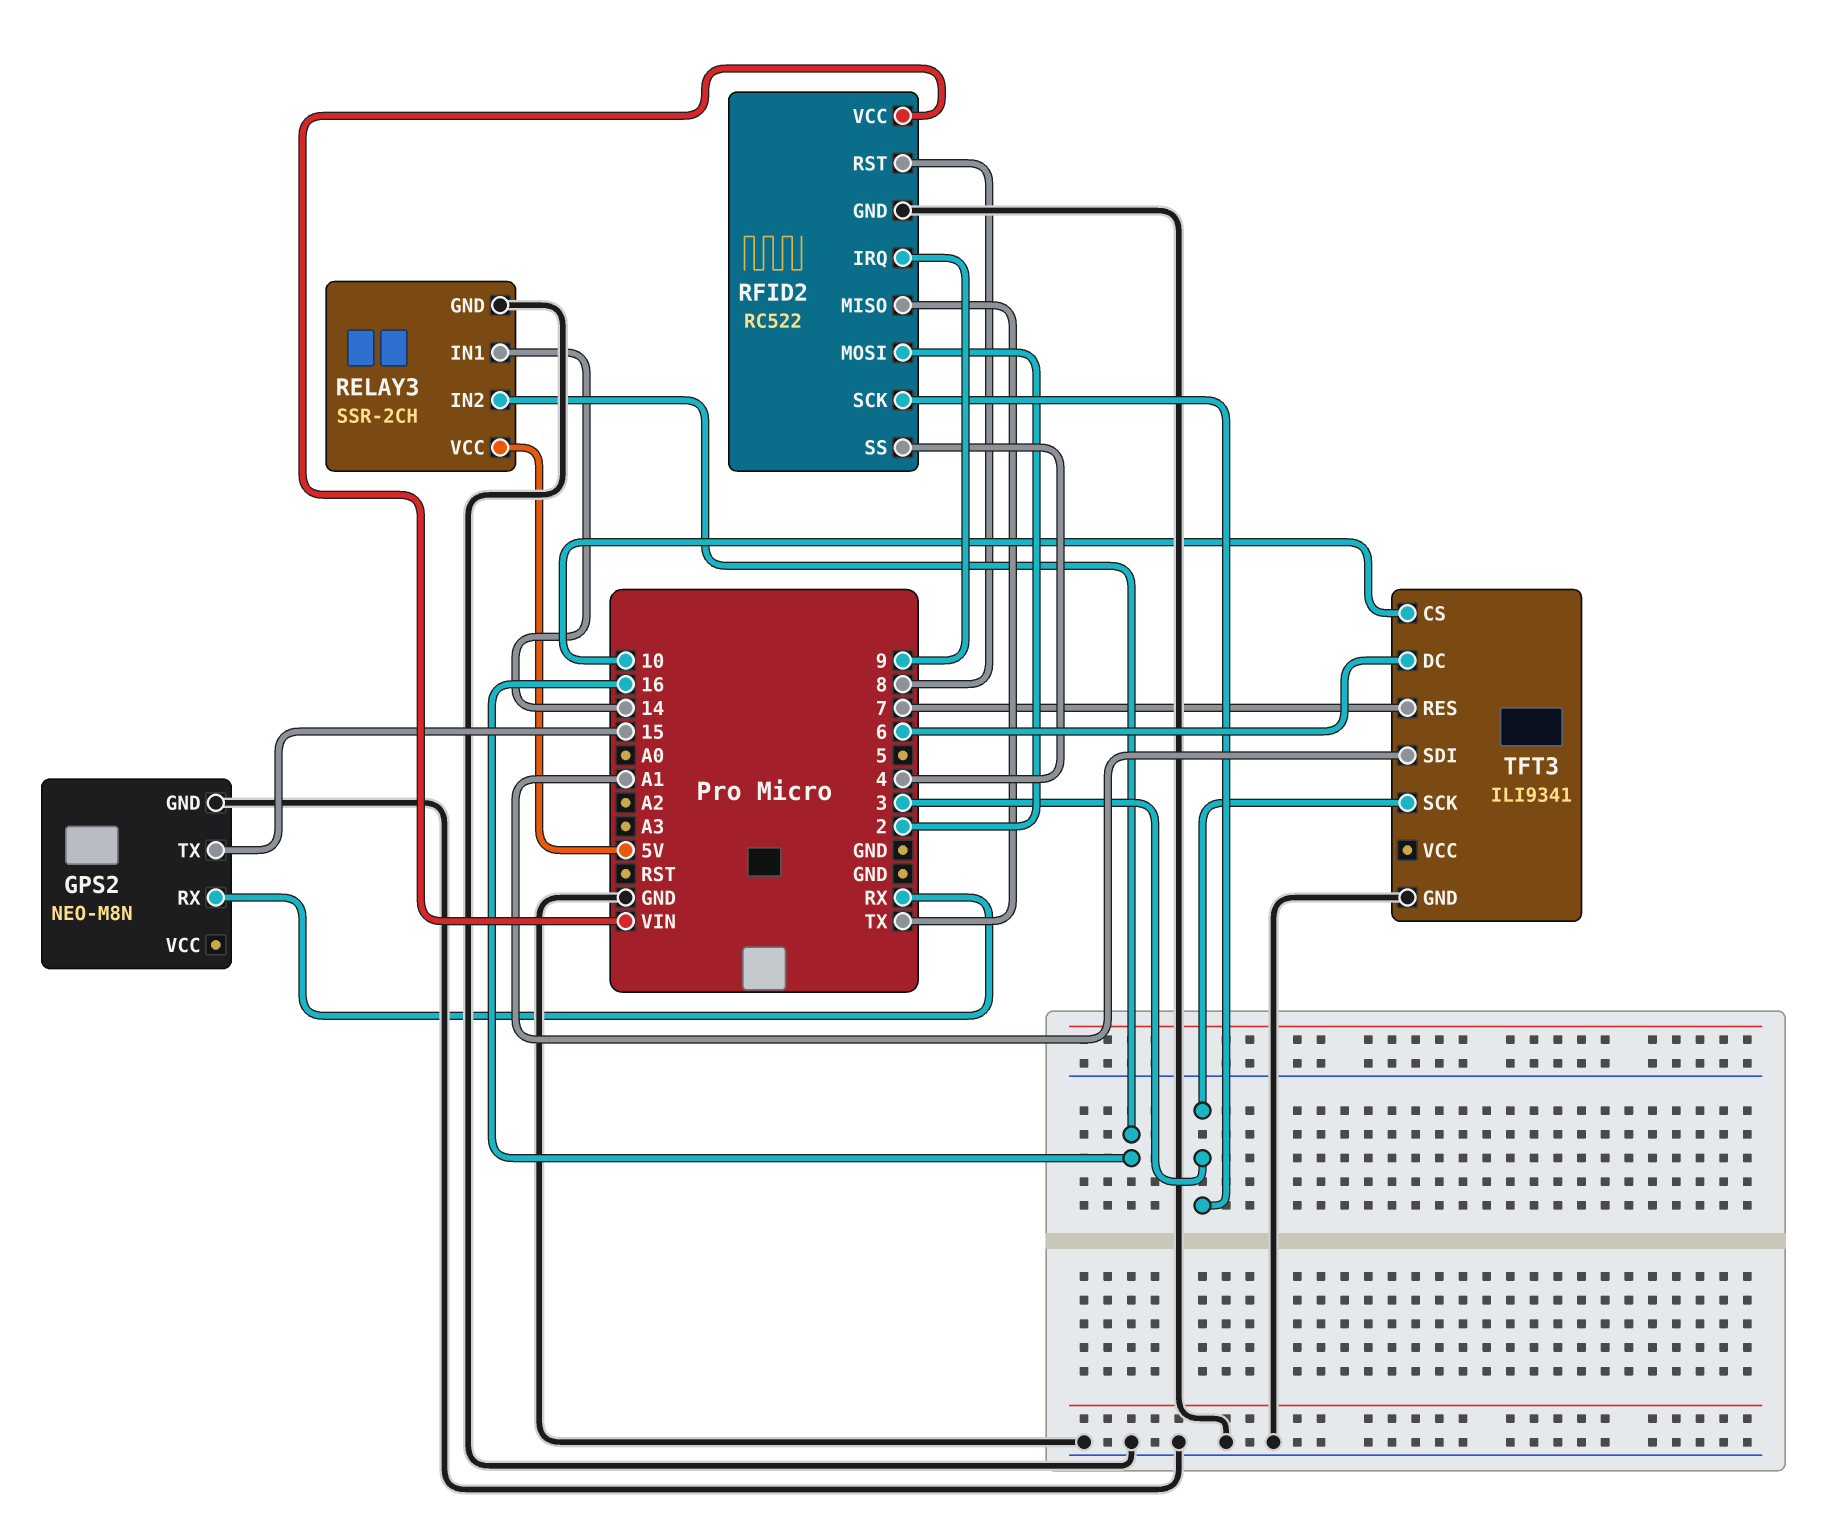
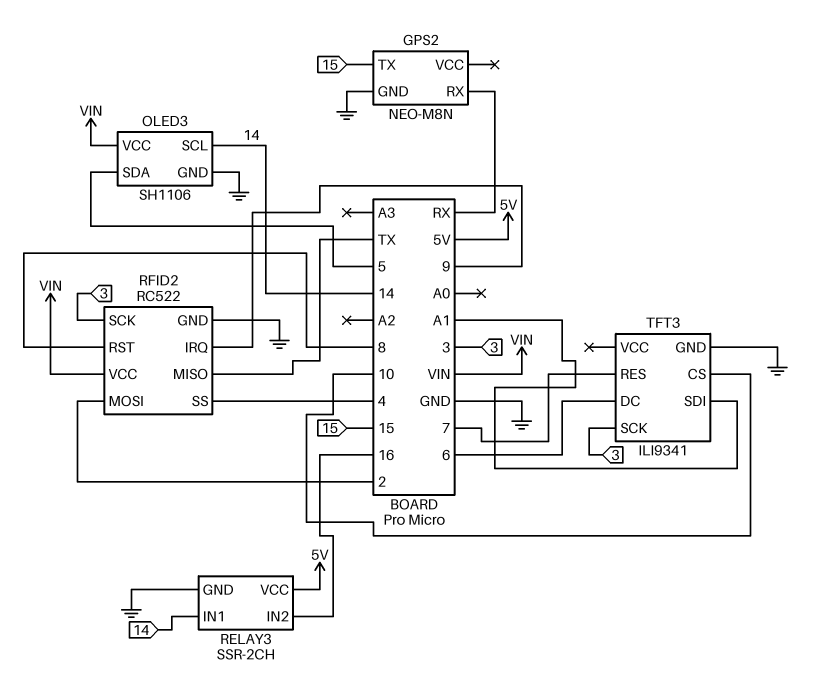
OLED3: none -> SH1106
OLED3 pin GND: none -> GND
OLED3 pin SCL: none -> 14
OLED3 pin SDA: none -> 5
OLED3 pin VCC: none -> VIN

